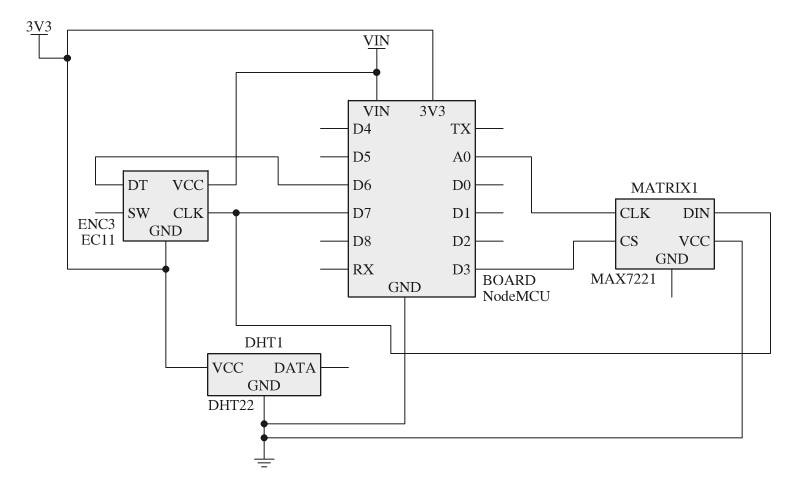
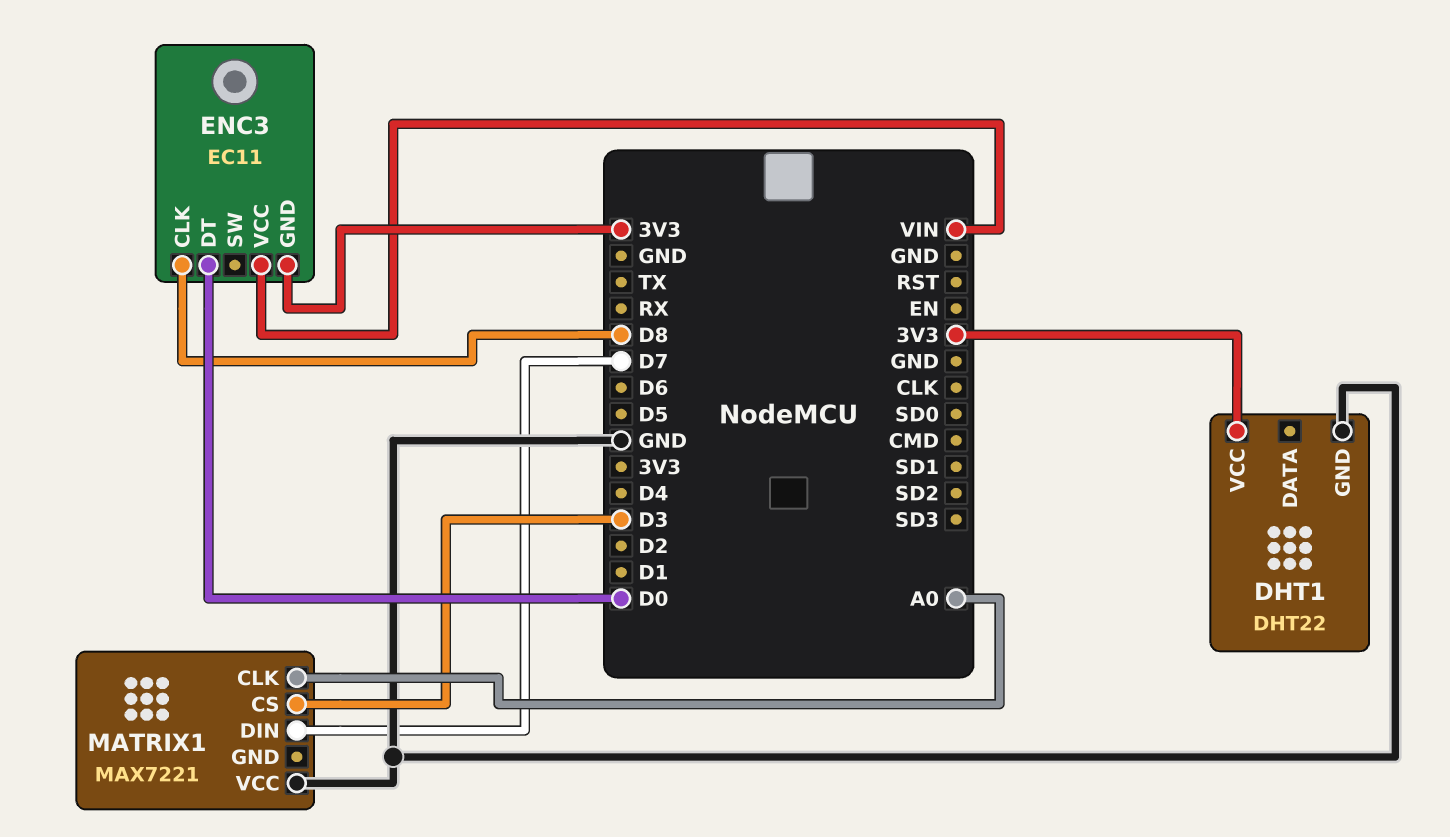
ENC3 pin CLK: D7 -> D8
ENC3 pin DT: D6 -> D0

